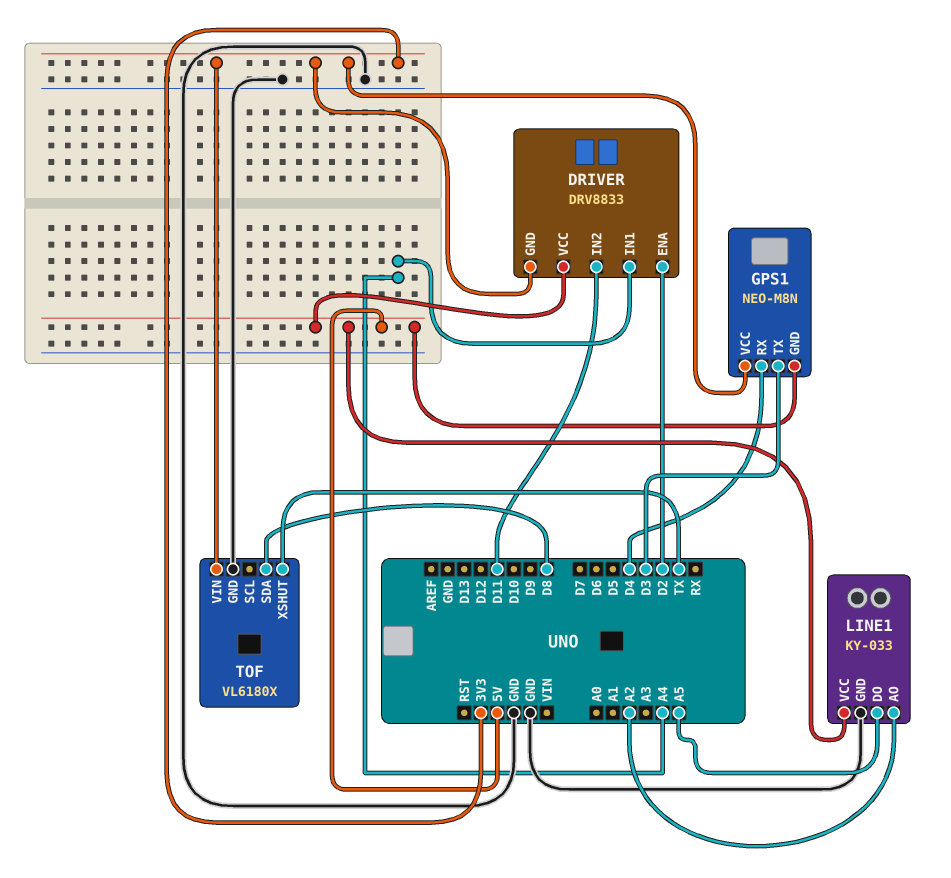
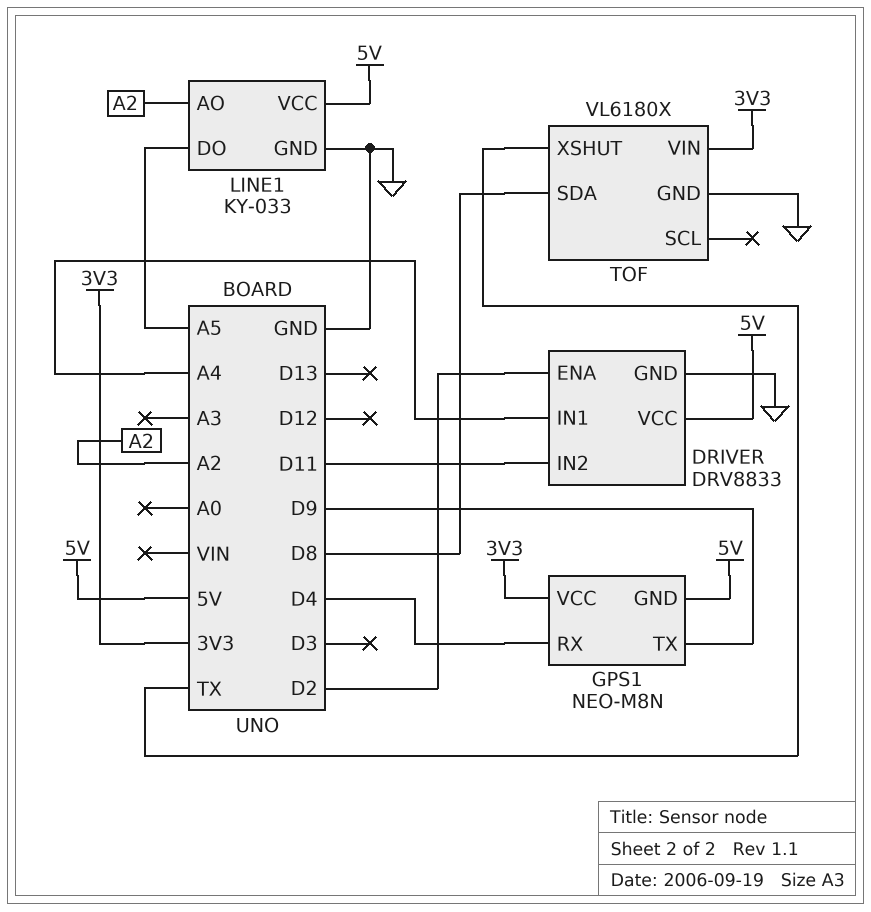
DRIVER pin GND: 3V3 -> GND
GPS1 pin TX: D3 -> D9

